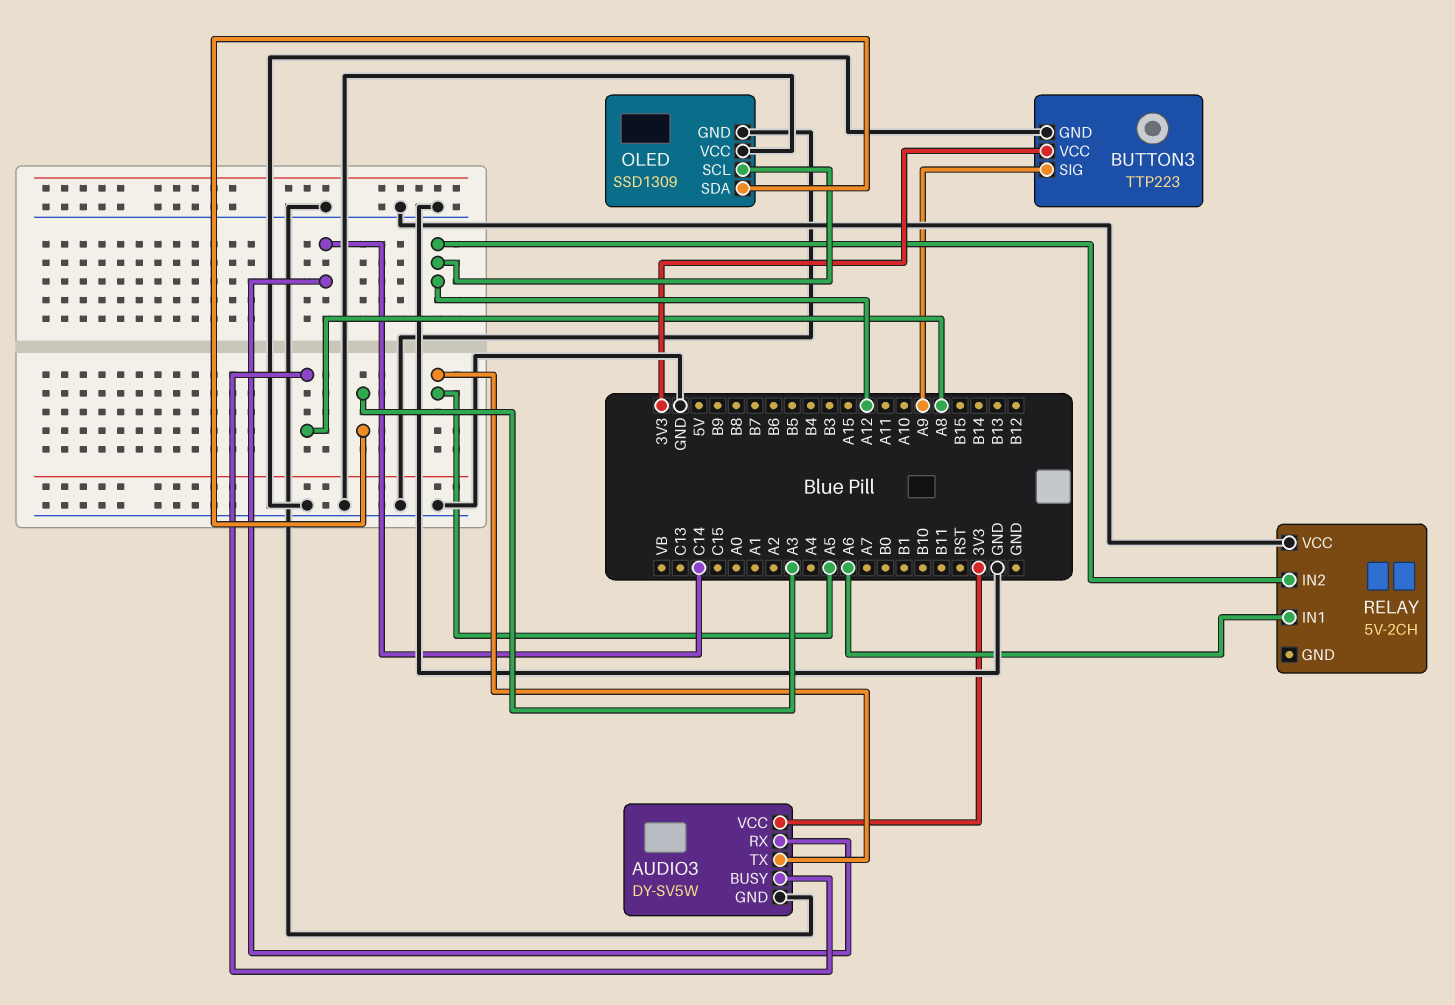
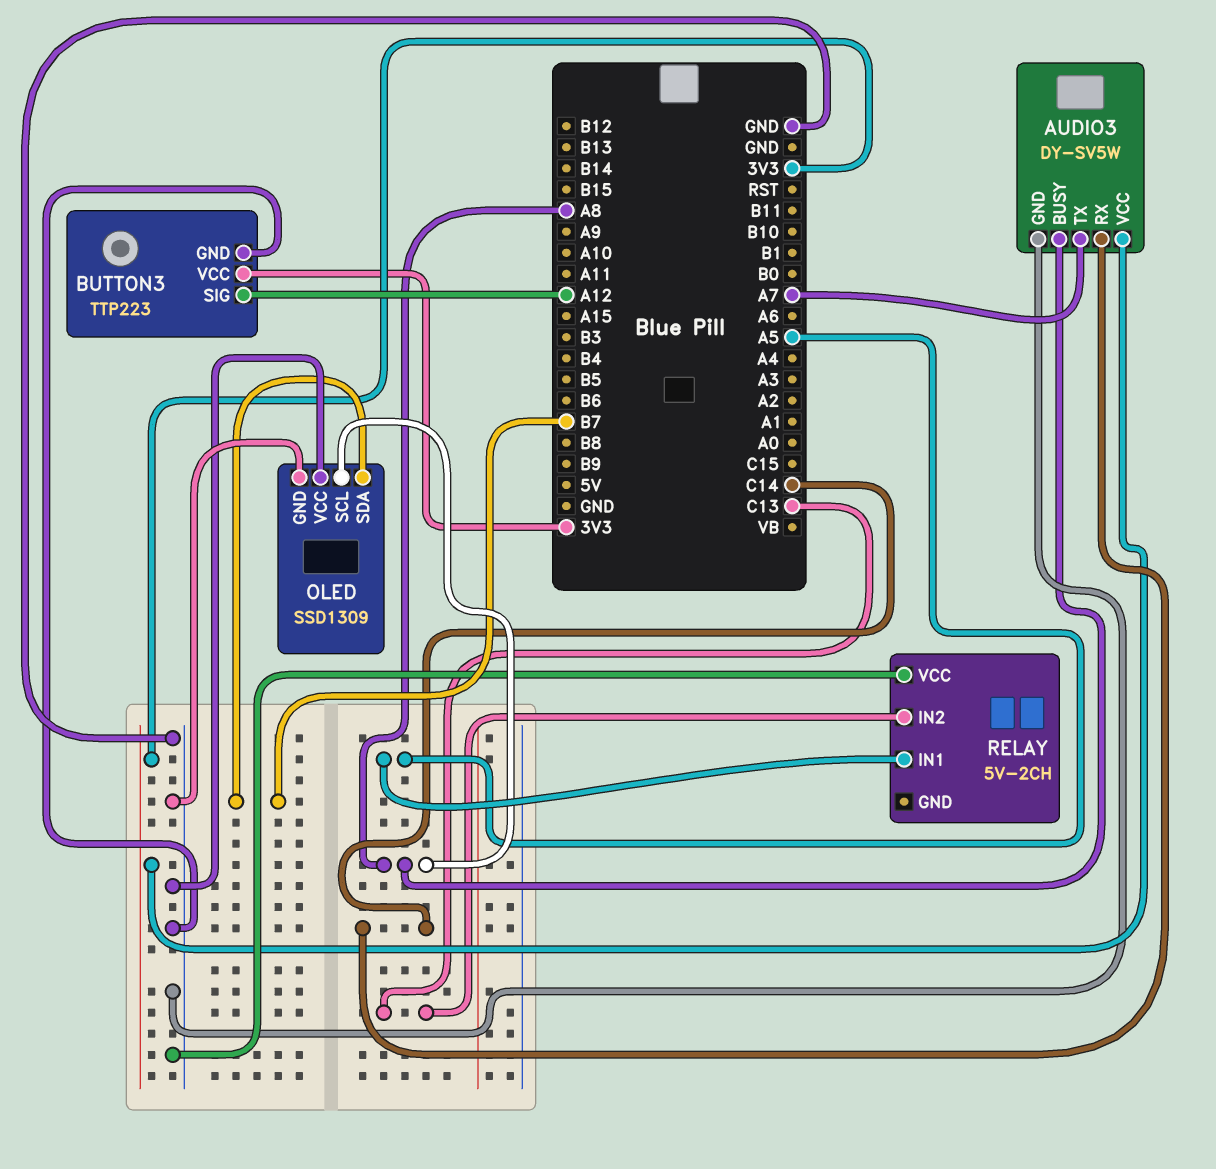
AUDIO3 pin TX: A5 -> A7
BUTTON3 pin SIG: A9 -> A12
OLED pin SCL: A12 -> A8
OLED pin SDA: A3 -> B7
RELAY pin IN1: A6 -> A5
RELAY pin IN2: A12 -> C13

